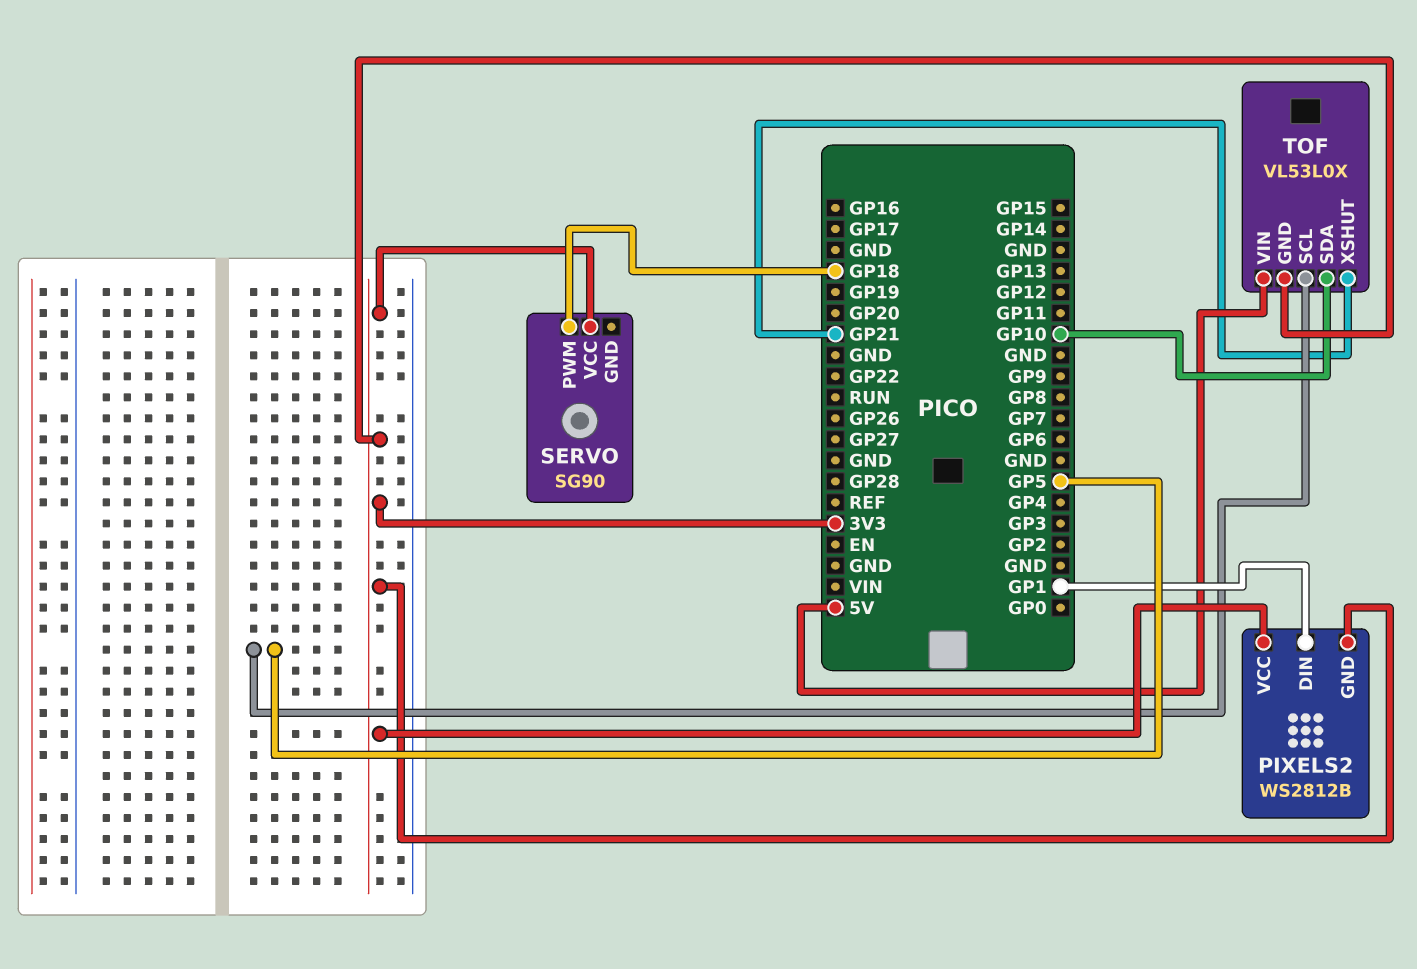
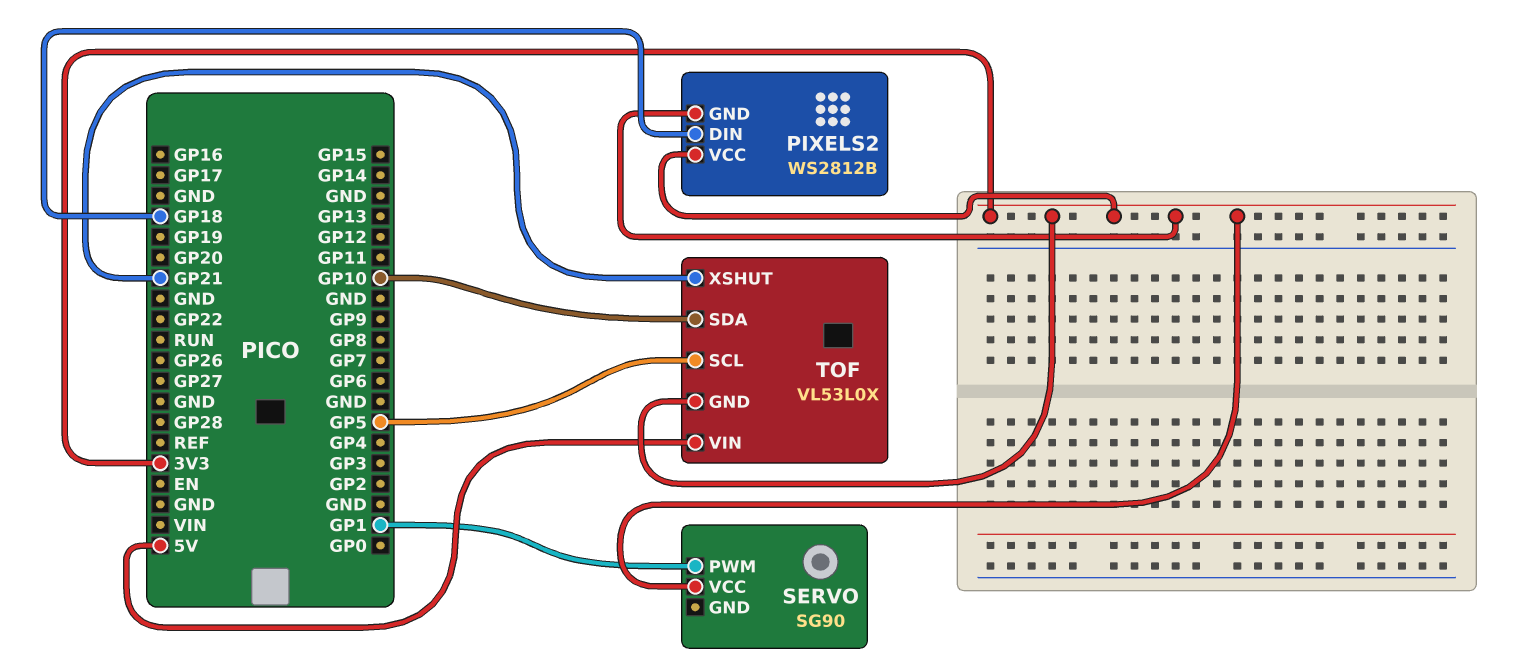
PIXELS2 pin DIN: GP1 -> GP18
SERVO pin PWM: GP18 -> GP1

